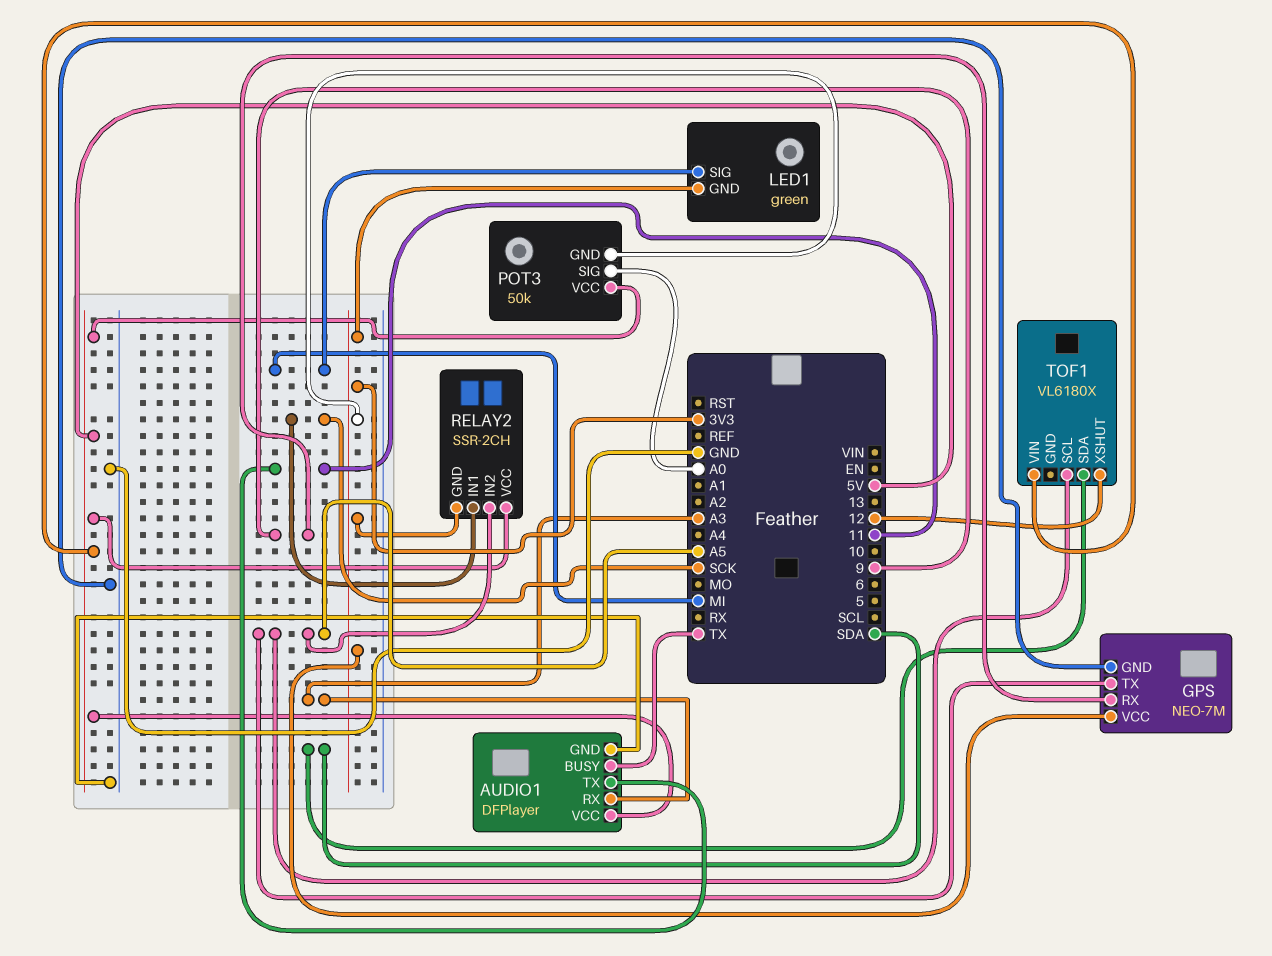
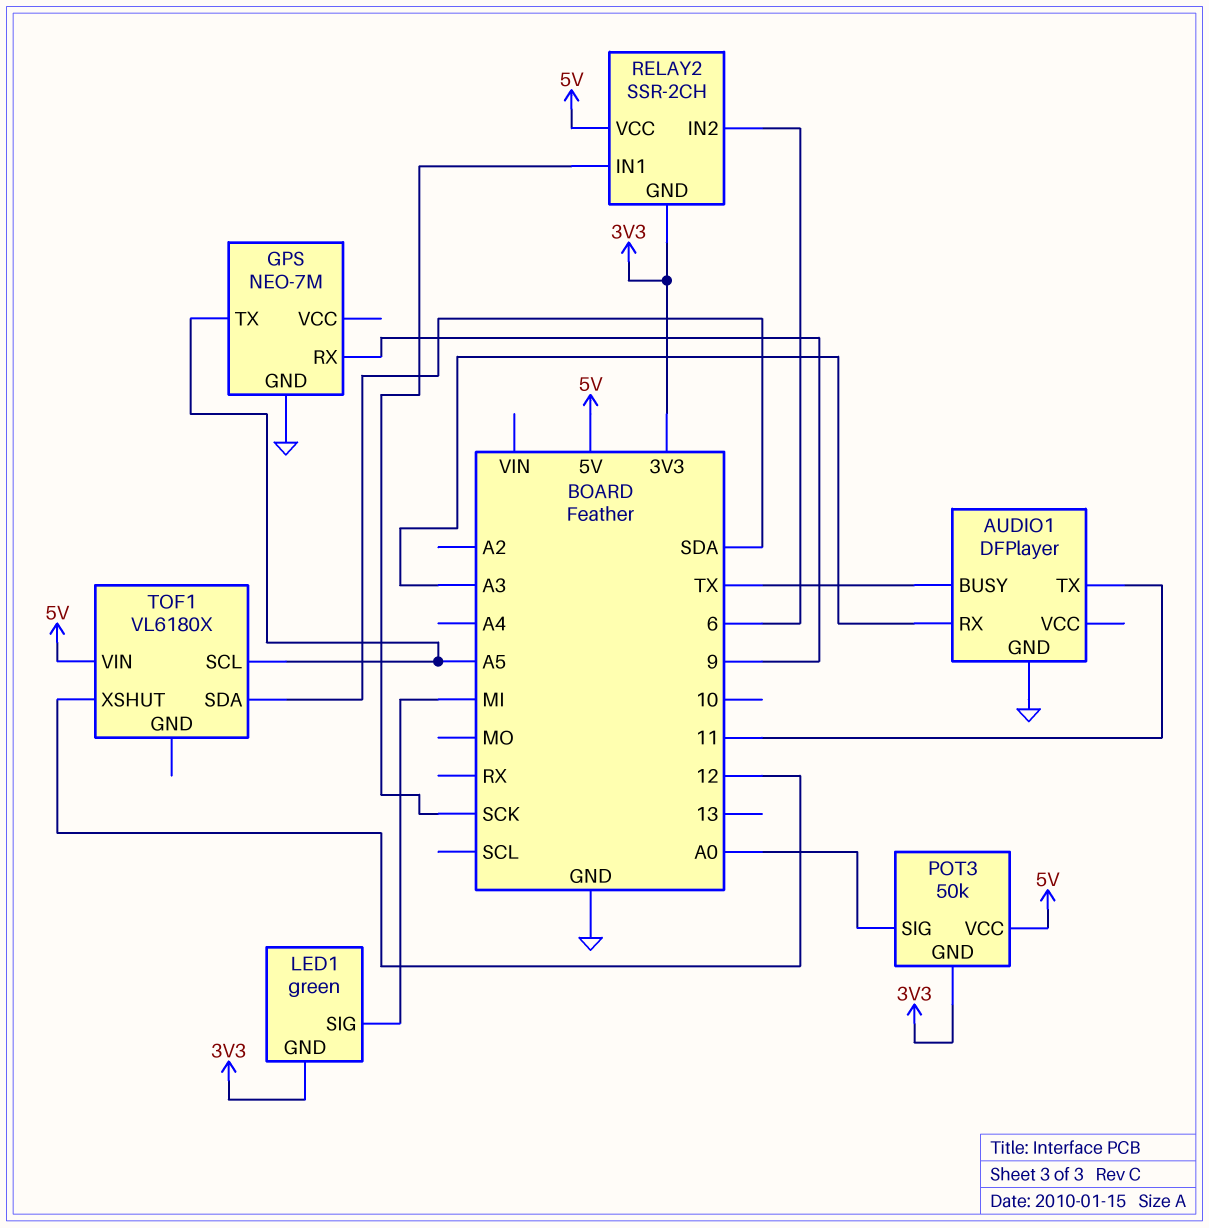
AUDIO1 pin VCC: 5V -> none
GPS pin VCC: 3V3 -> none
RELAY2 pin IN2: A5 -> 6

